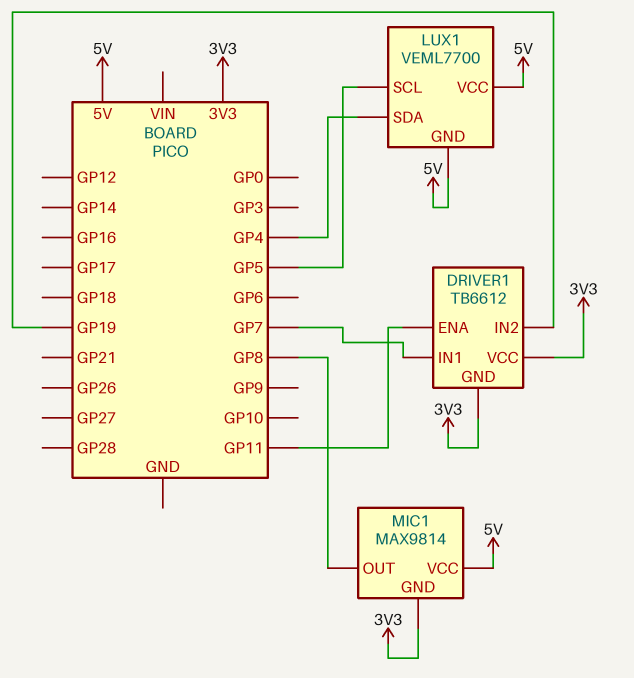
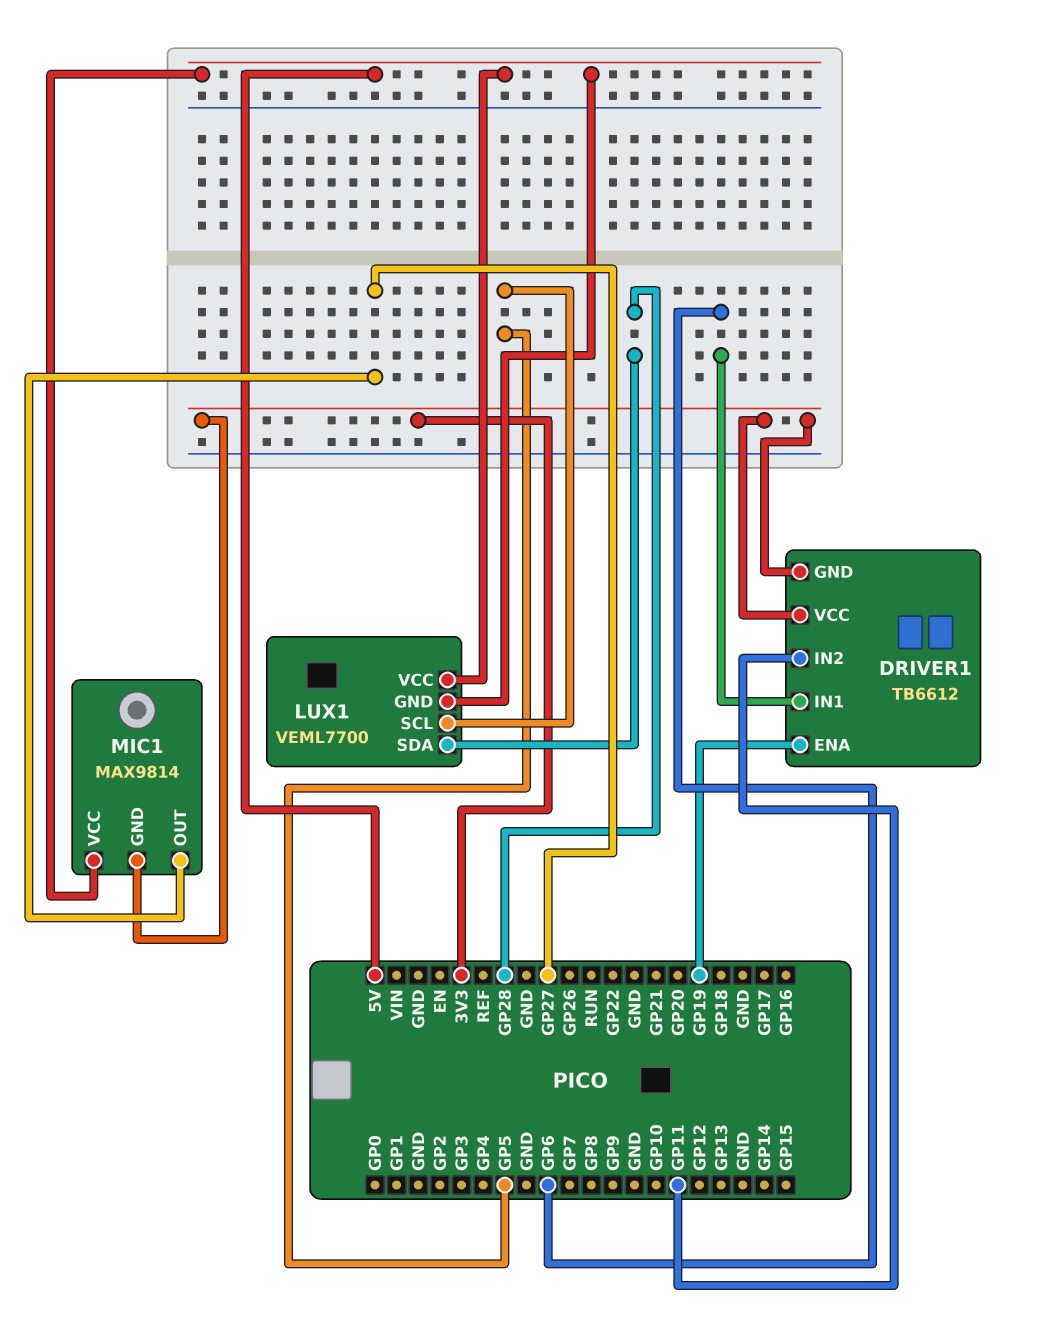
DRIVER1 pin ENA: GP11 -> GP19
DRIVER1 pin IN1: GP7 -> GP6
DRIVER1 pin IN2: GP19 -> GP11
LUX1 pin SDA: GP4 -> GP28
MIC1 pin OUT: GP8 -> GP27

